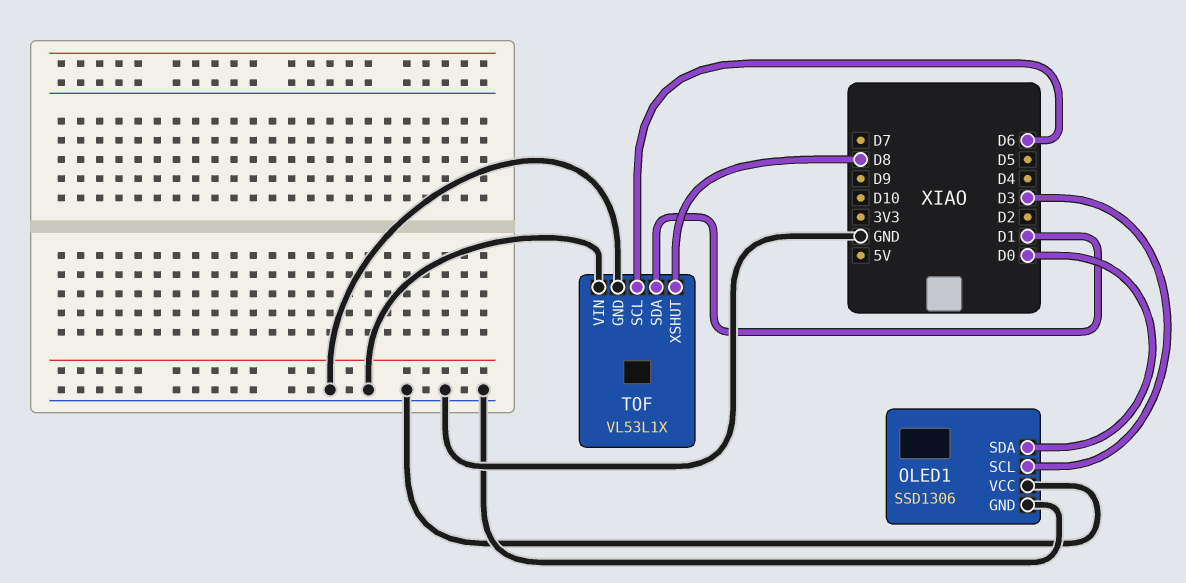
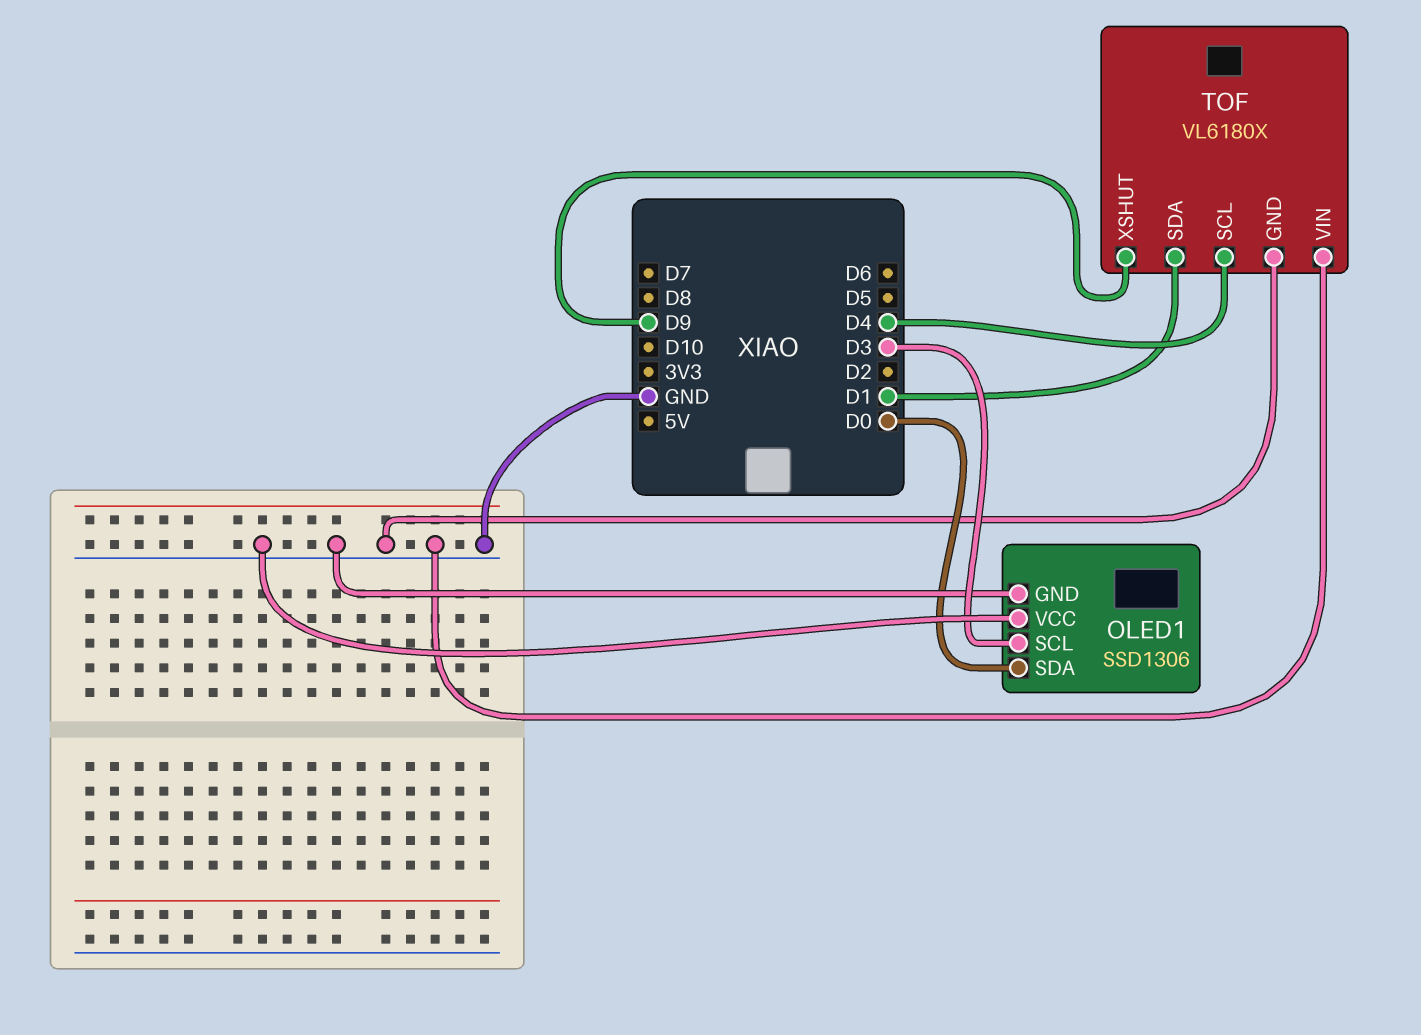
TOF: VL53L1X -> VL6180X
TOF pin SCL: D6 -> D4
TOF pin XSHUT: D8 -> D9

